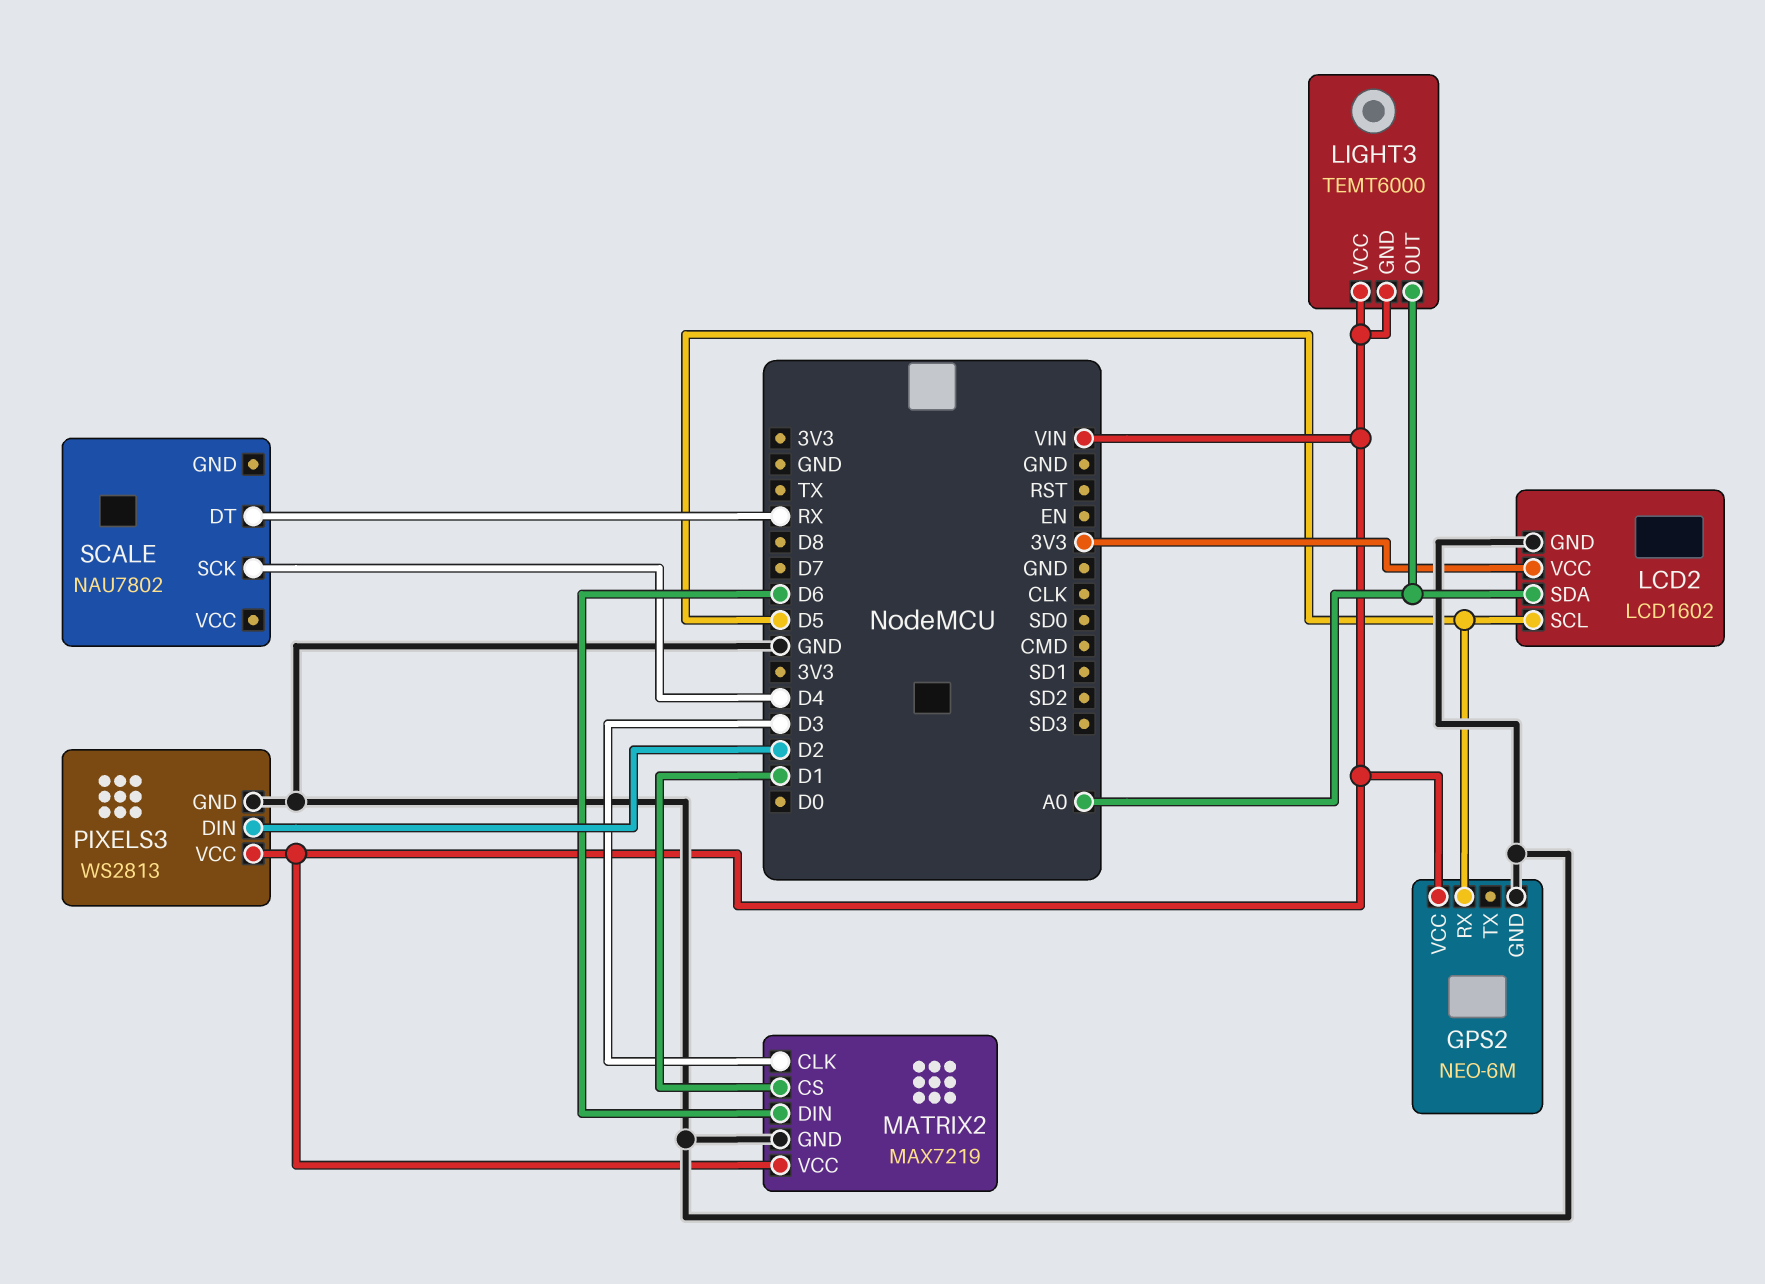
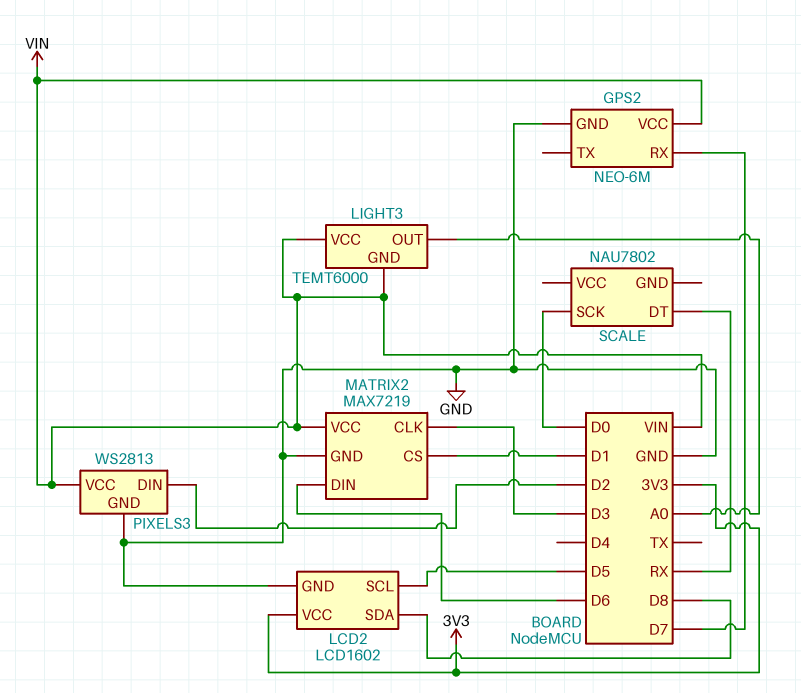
GPS2 pin RX: D5 -> D7
LCD2 pin SDA: A0 -> D8
SCALE pin SCK: D4 -> D0

